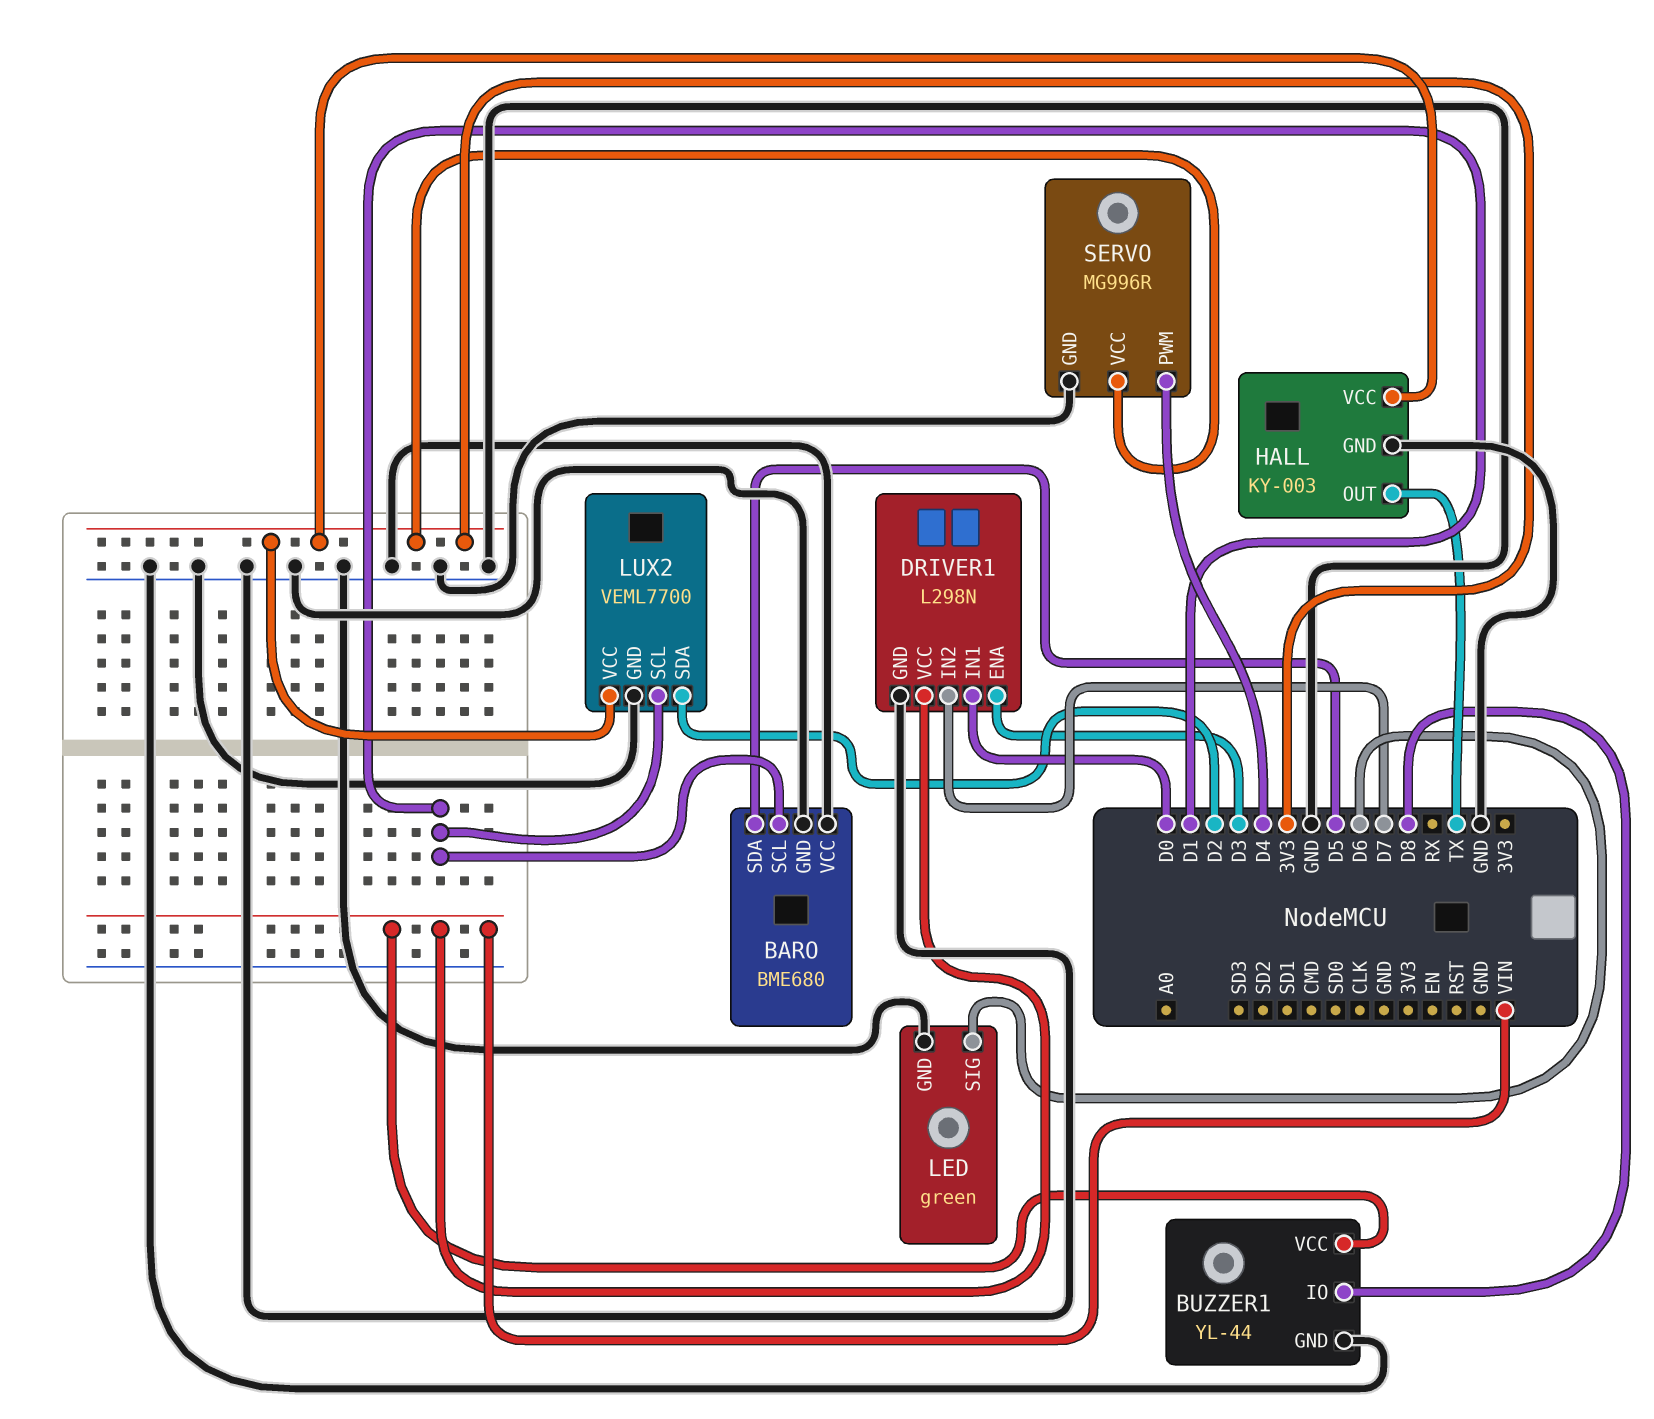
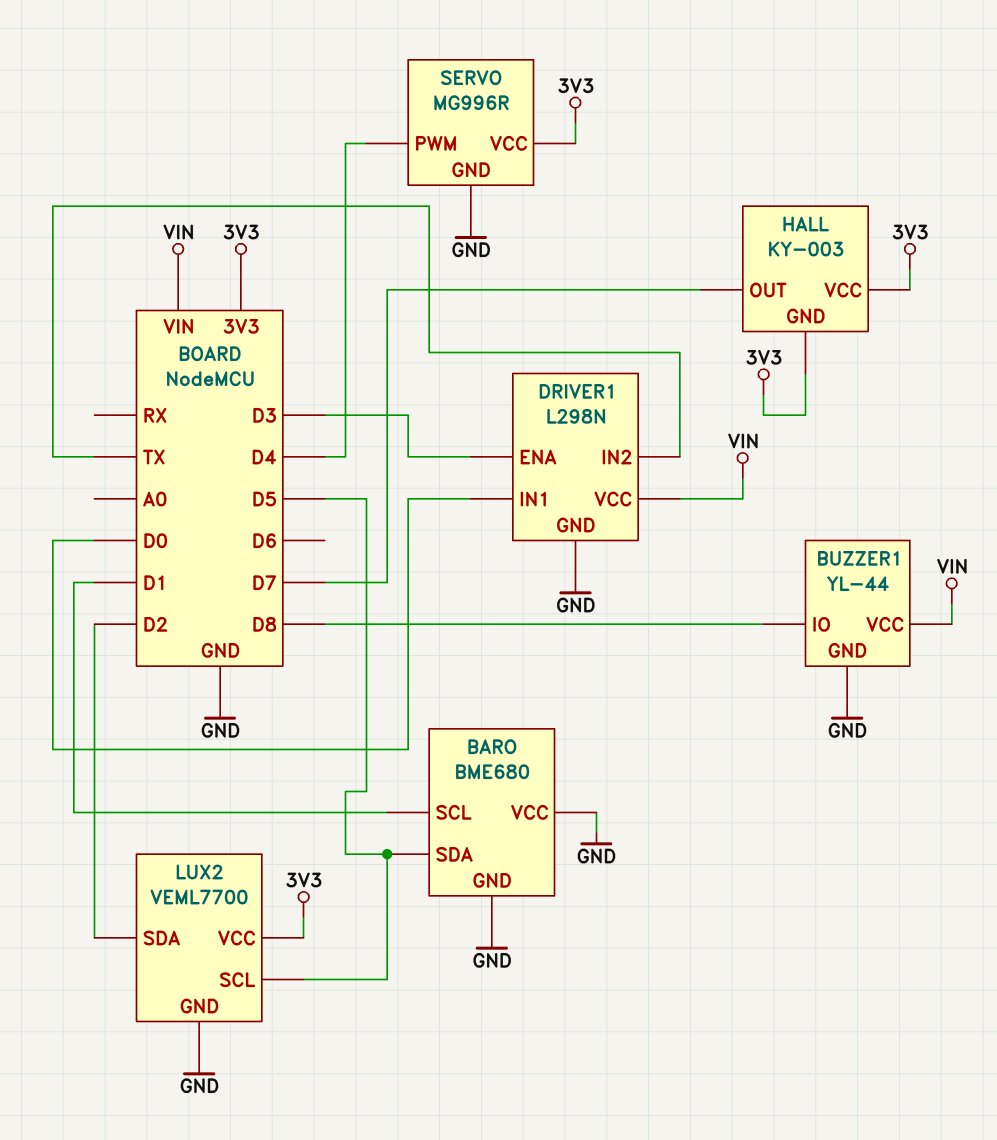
DRIVER1 pin IN2: D7 -> TX
HALL pin GND: GND -> 3V3
HALL pin OUT: TX -> D7
LED: green -> none
LED pin GND: GND -> none
LED pin SIG: D6 -> none
LUX2 pin SCL: D1 -> D5

